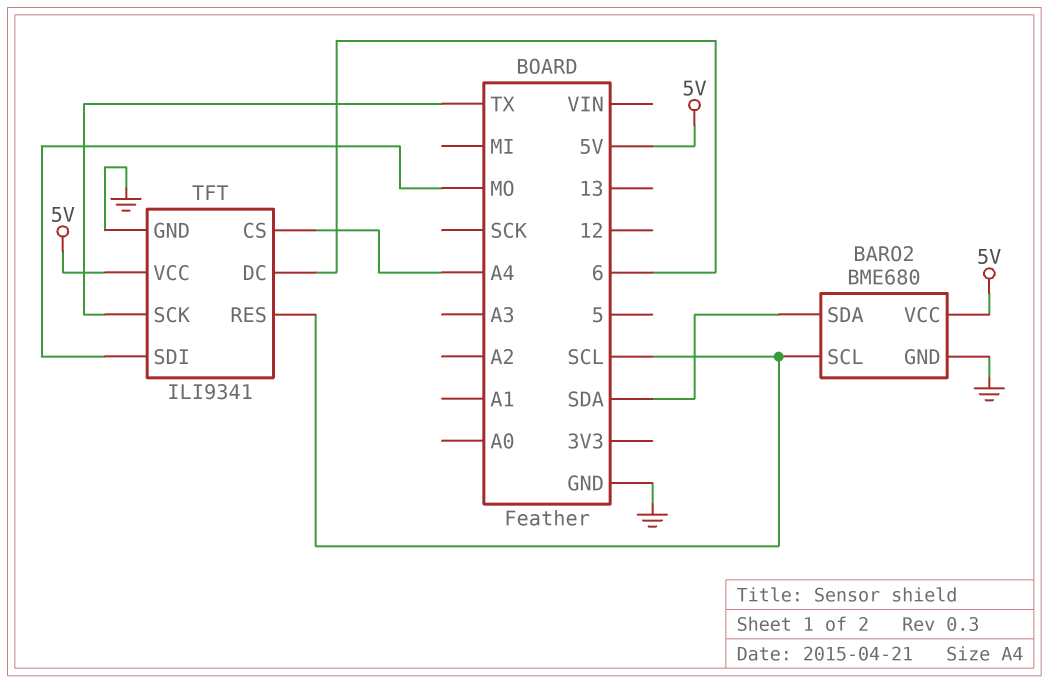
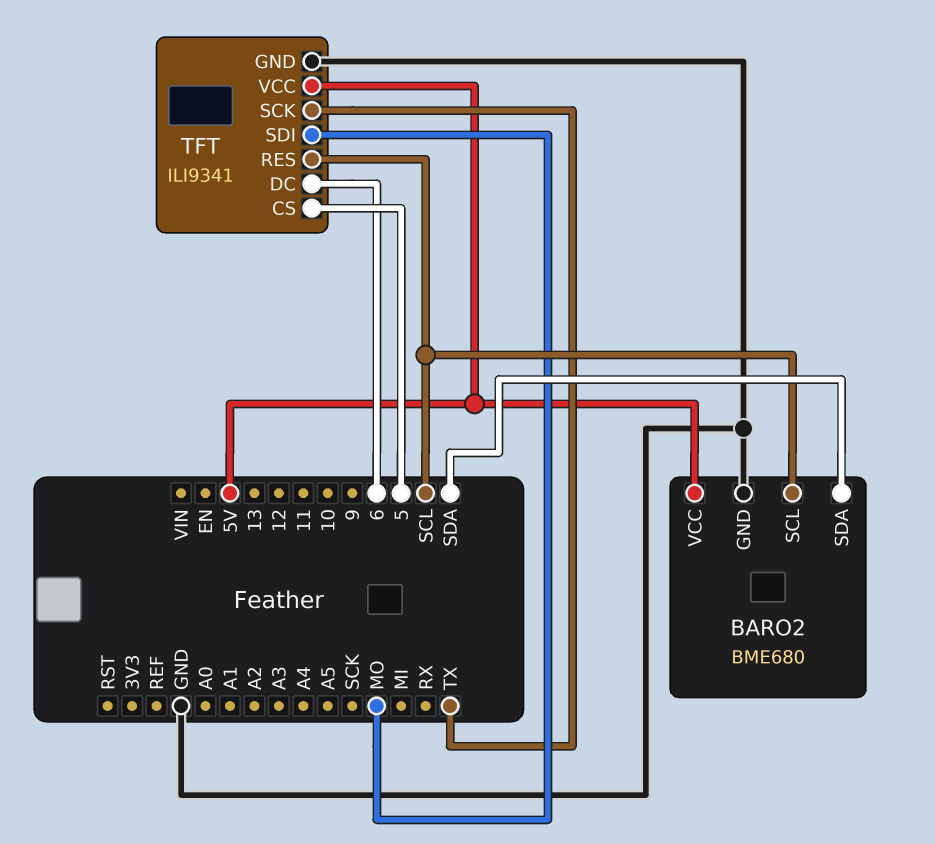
TFT pin CS: A4 -> 5

